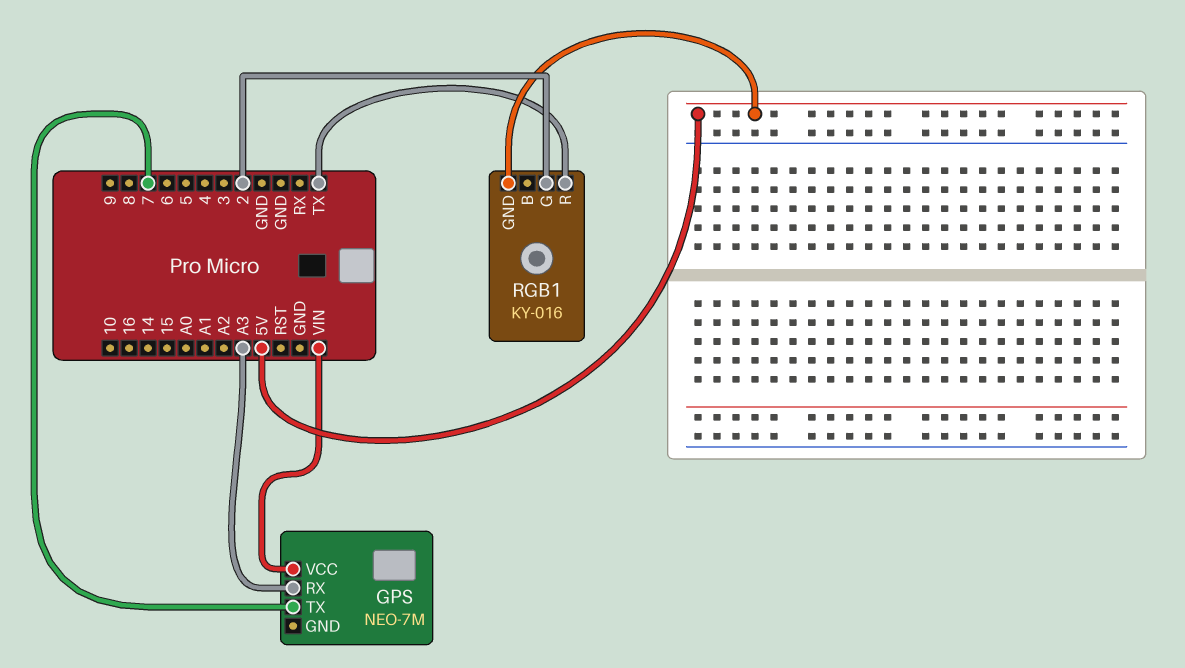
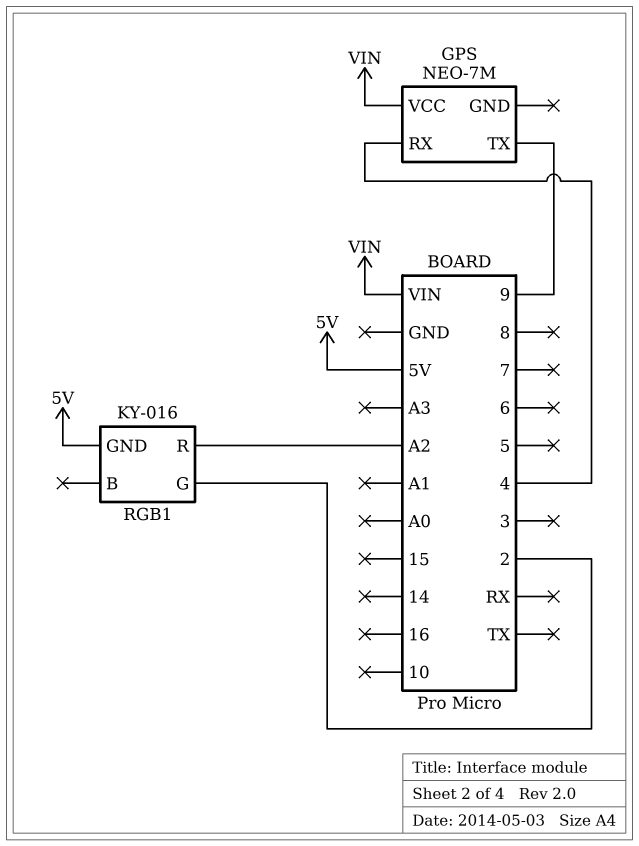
GPS pin RX: A3 -> 4
GPS pin TX: 7 -> 9
RGB1 pin R: TX -> A2

